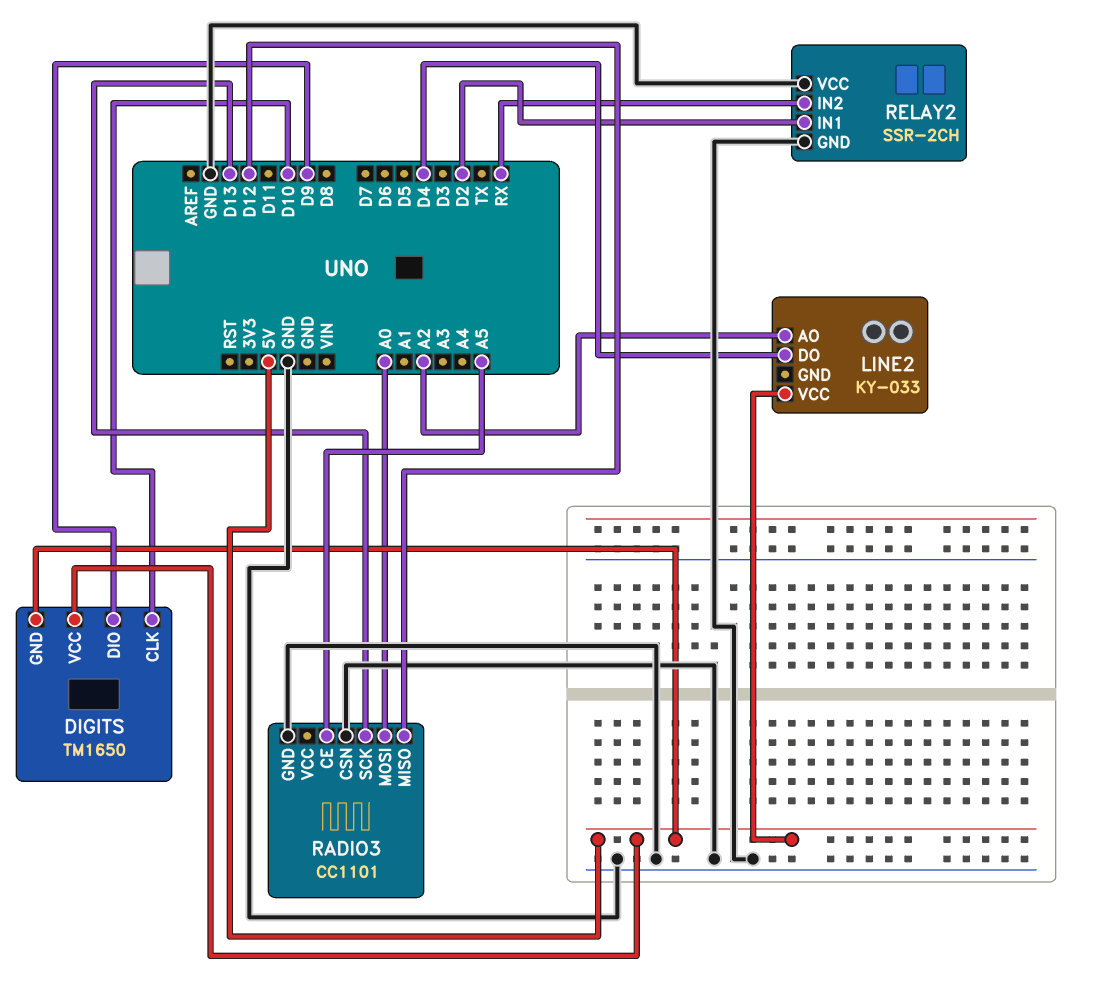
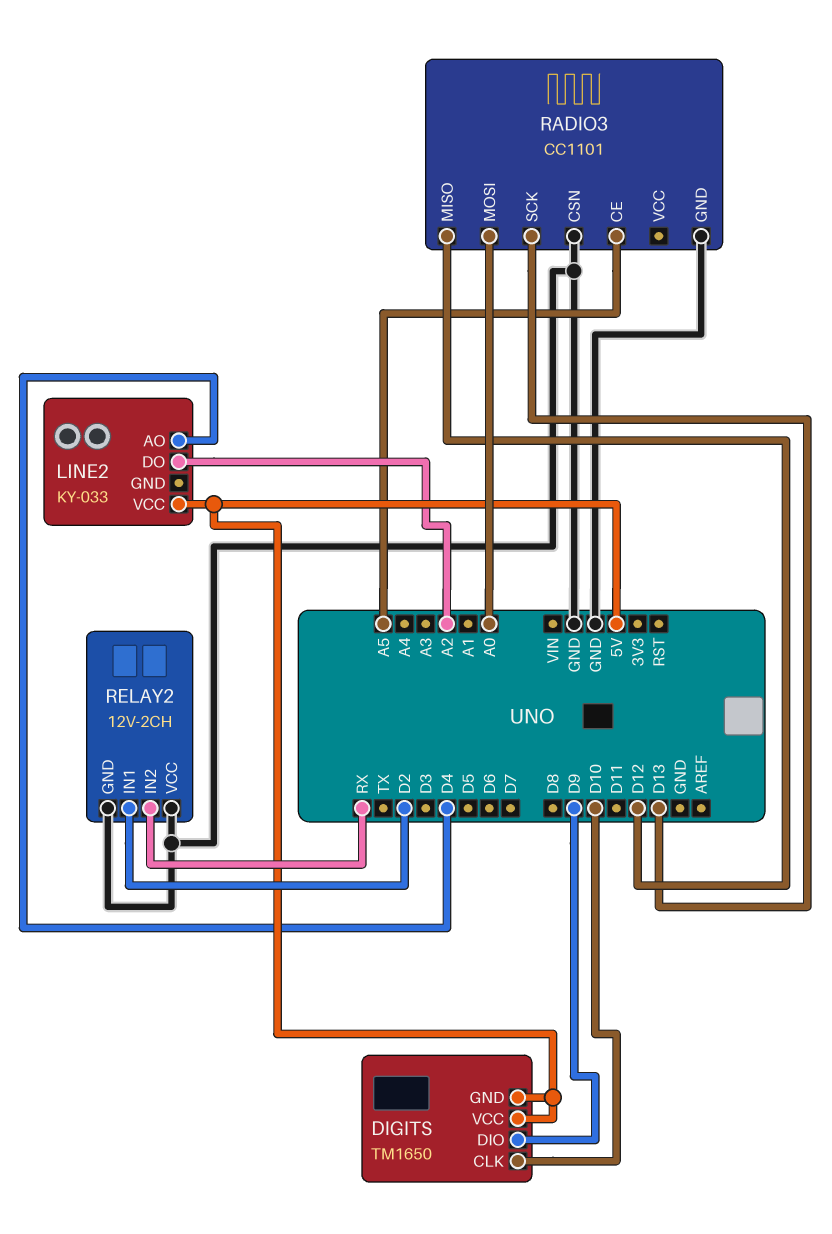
LINE2 pin AO: A2 -> D4
LINE2 pin DO: D4 -> A2
RELAY2: SSR-2CH -> 12V-2CH

